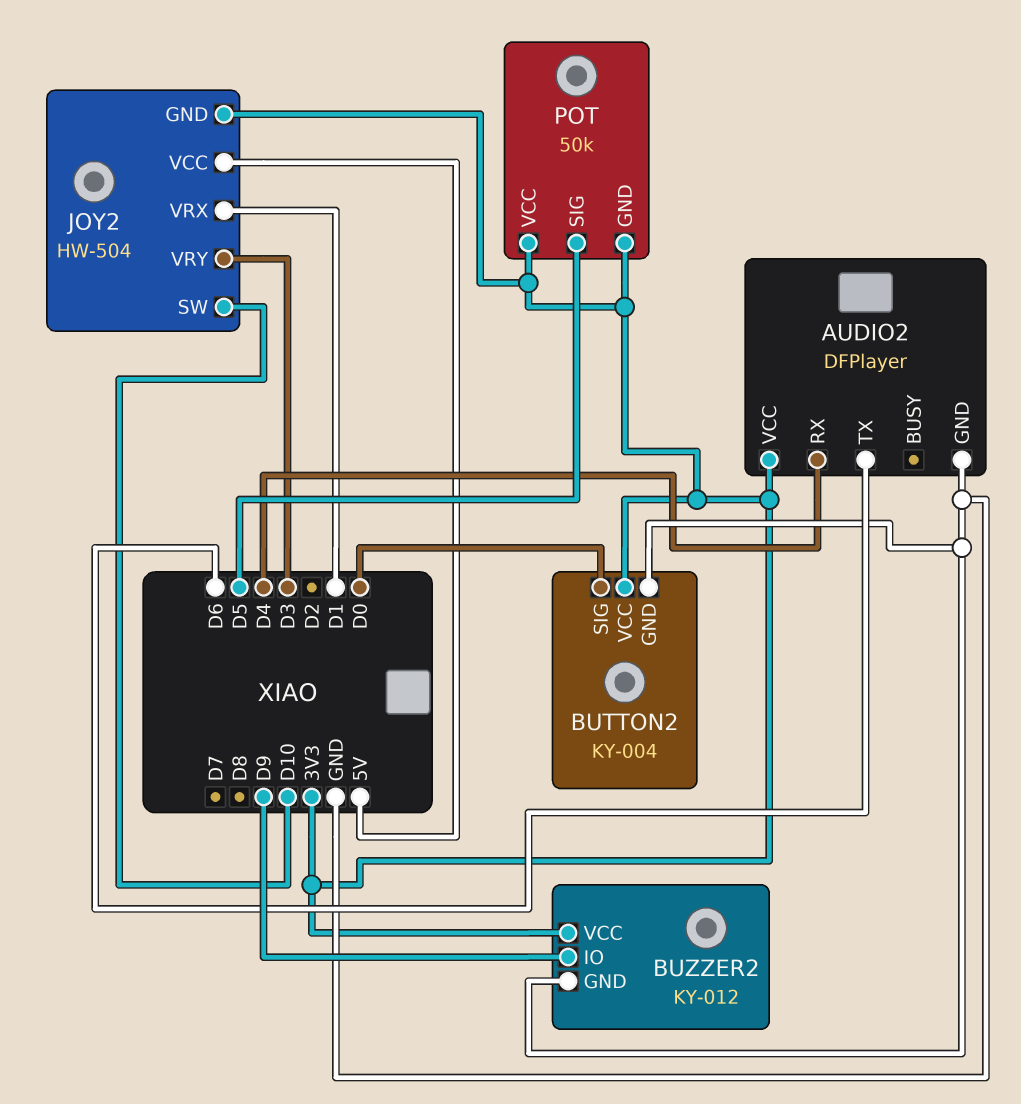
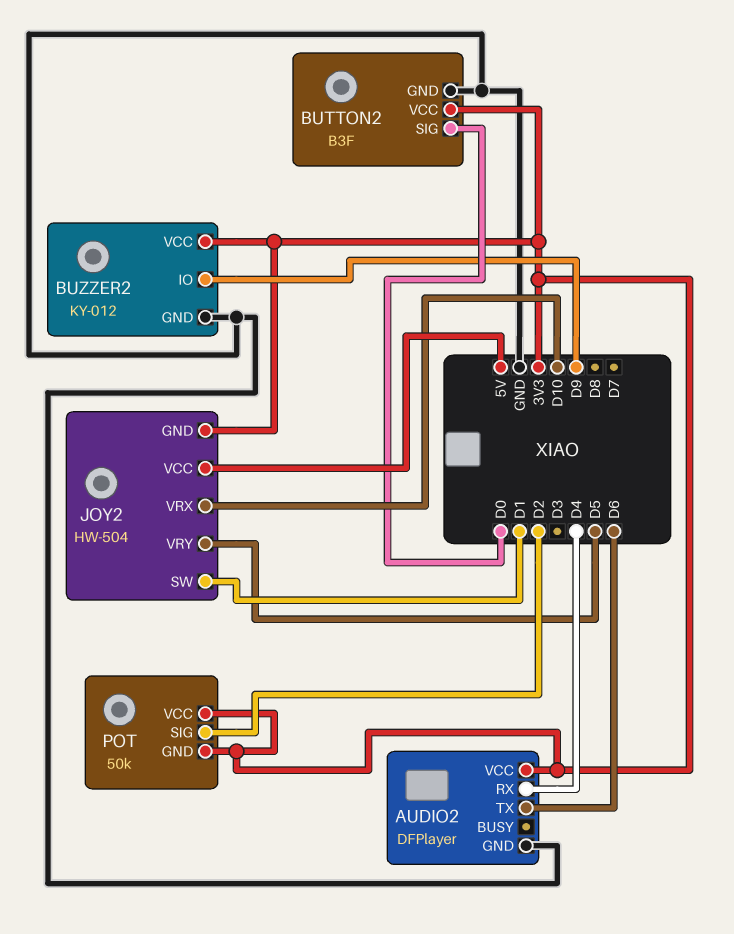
BUTTON2: KY-004 -> B3F
JOY2 pin SW: D10 -> D1
JOY2 pin VRX: D1 -> D10
JOY2 pin VRY: D3 -> D5
POT pin SIG: D5 -> D2

